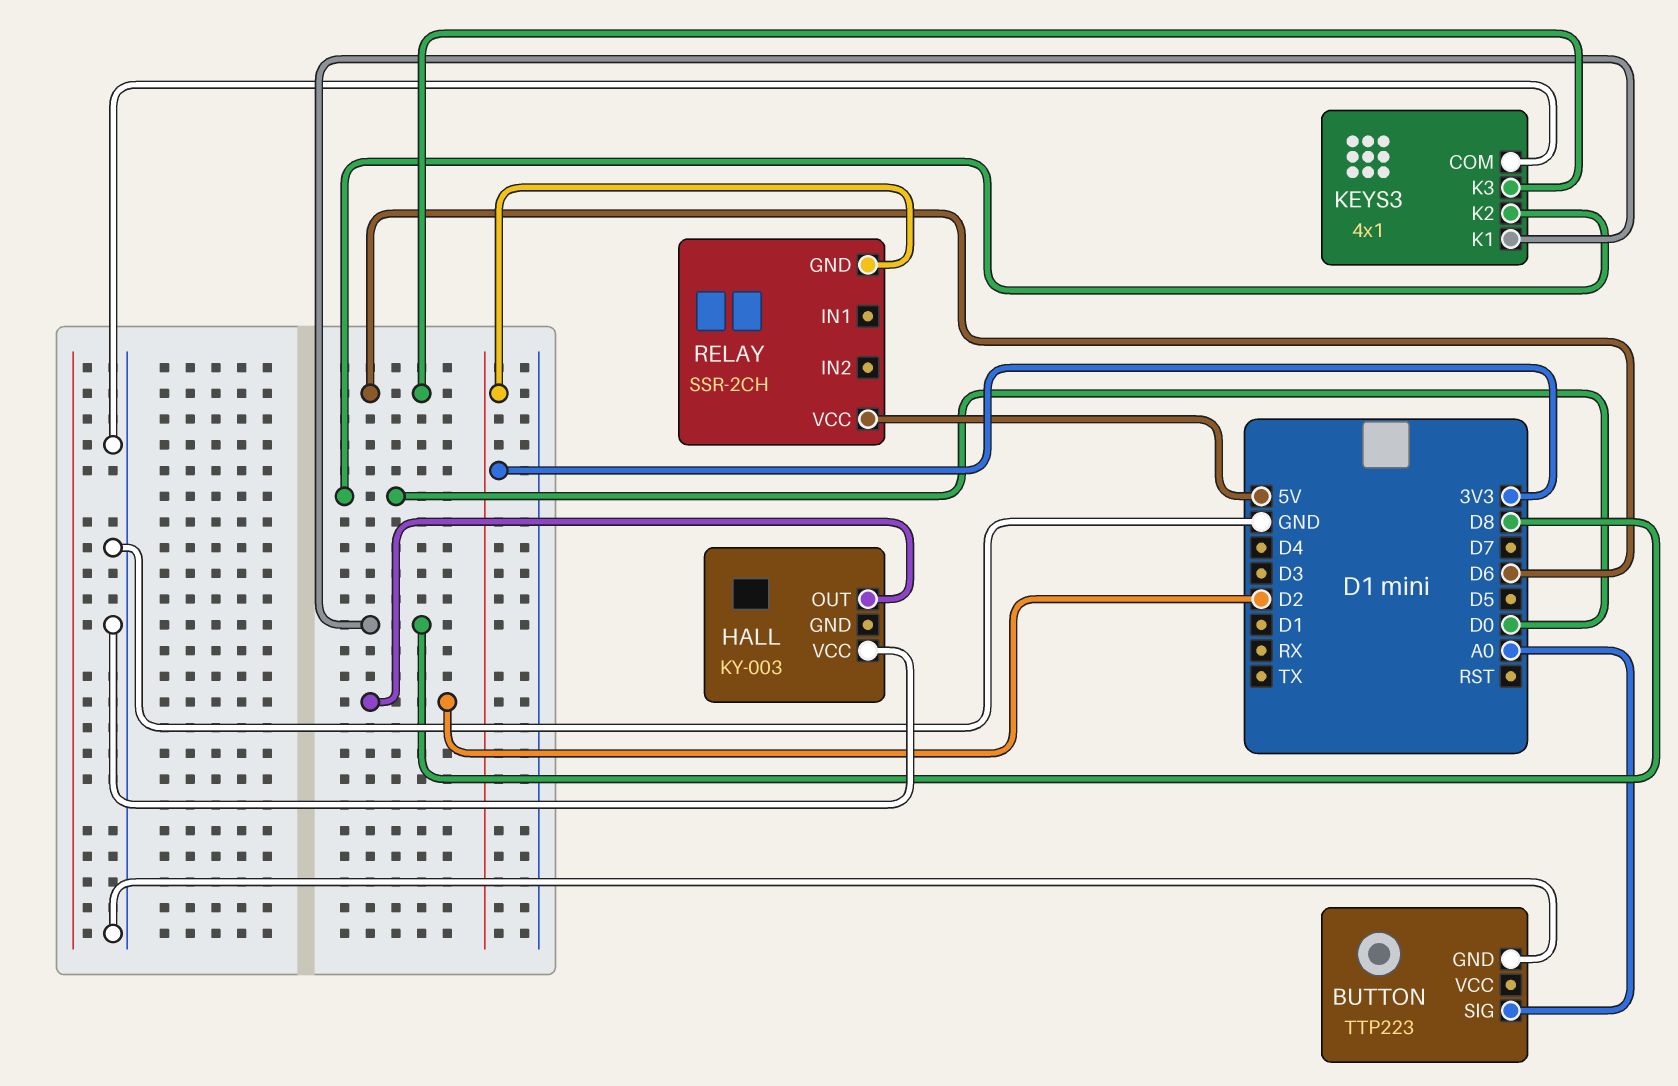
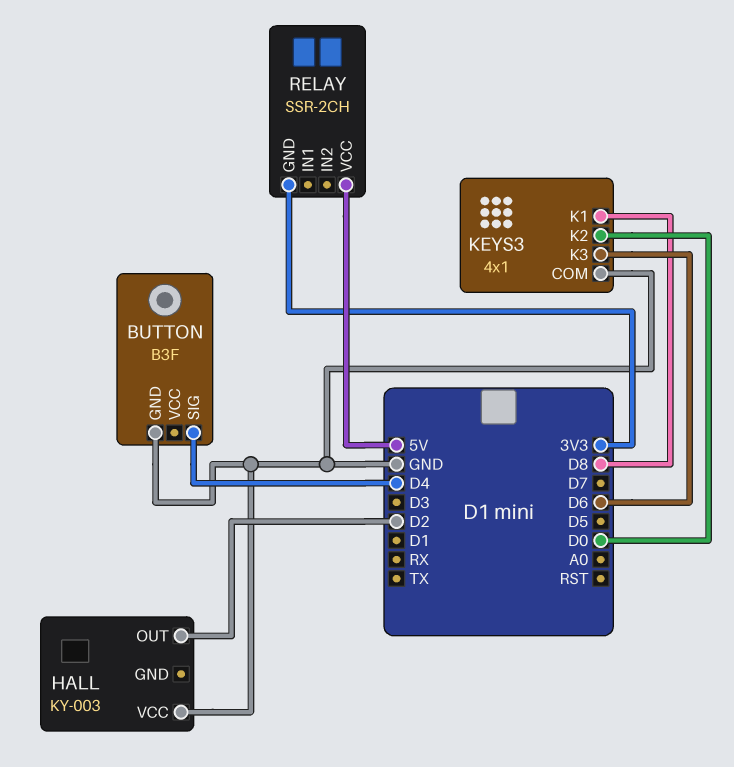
BUTTON: TTP223 -> B3F
BUTTON pin SIG: A0 -> D4

